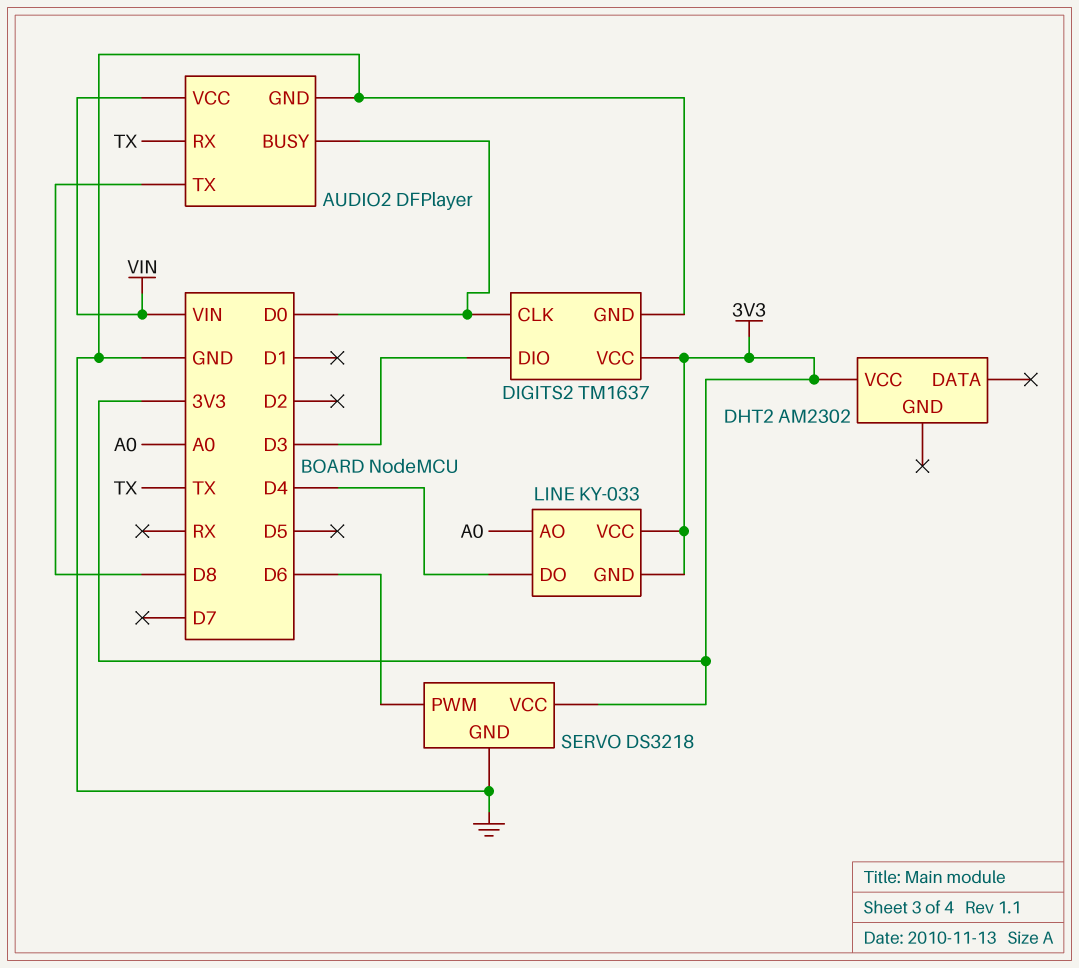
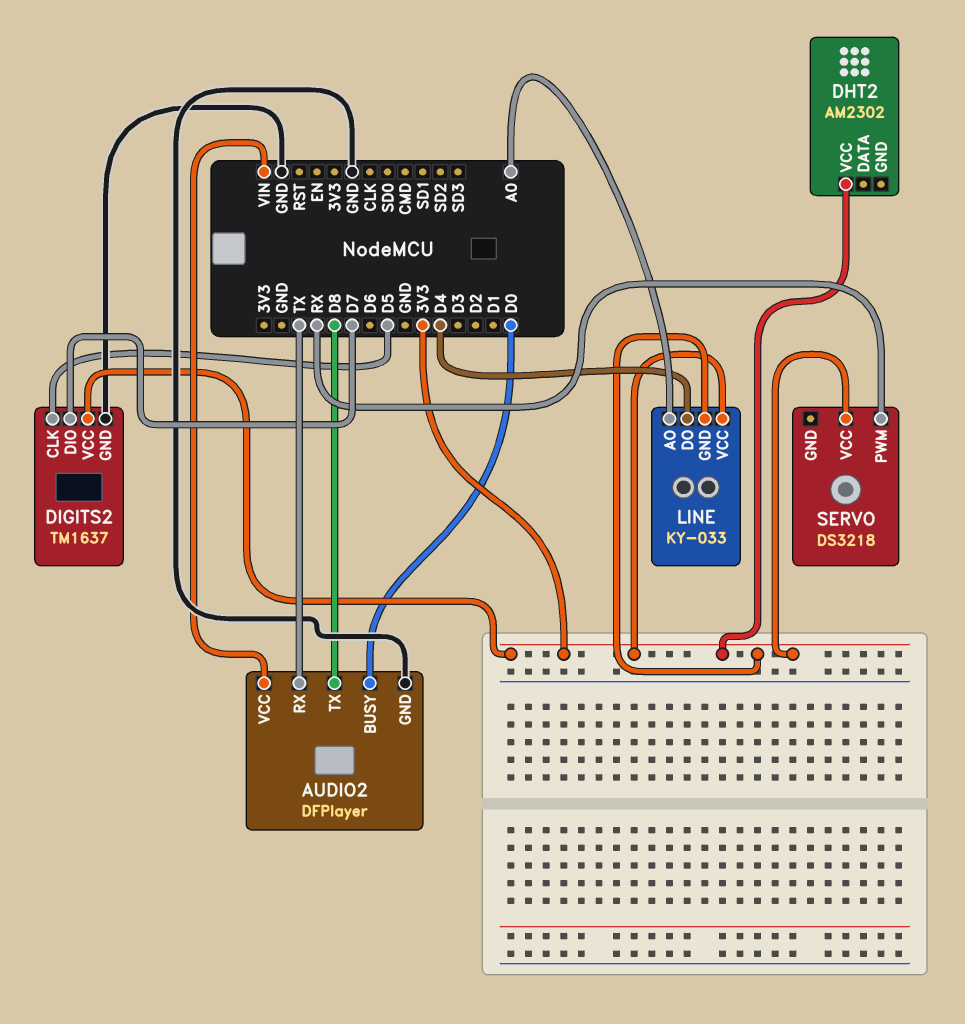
DIGITS2 pin CLK: D0 -> D5
DIGITS2 pin DIO: D3 -> D7
SERVO pin GND: GND -> none
SERVO pin PWM: D6 -> RX

